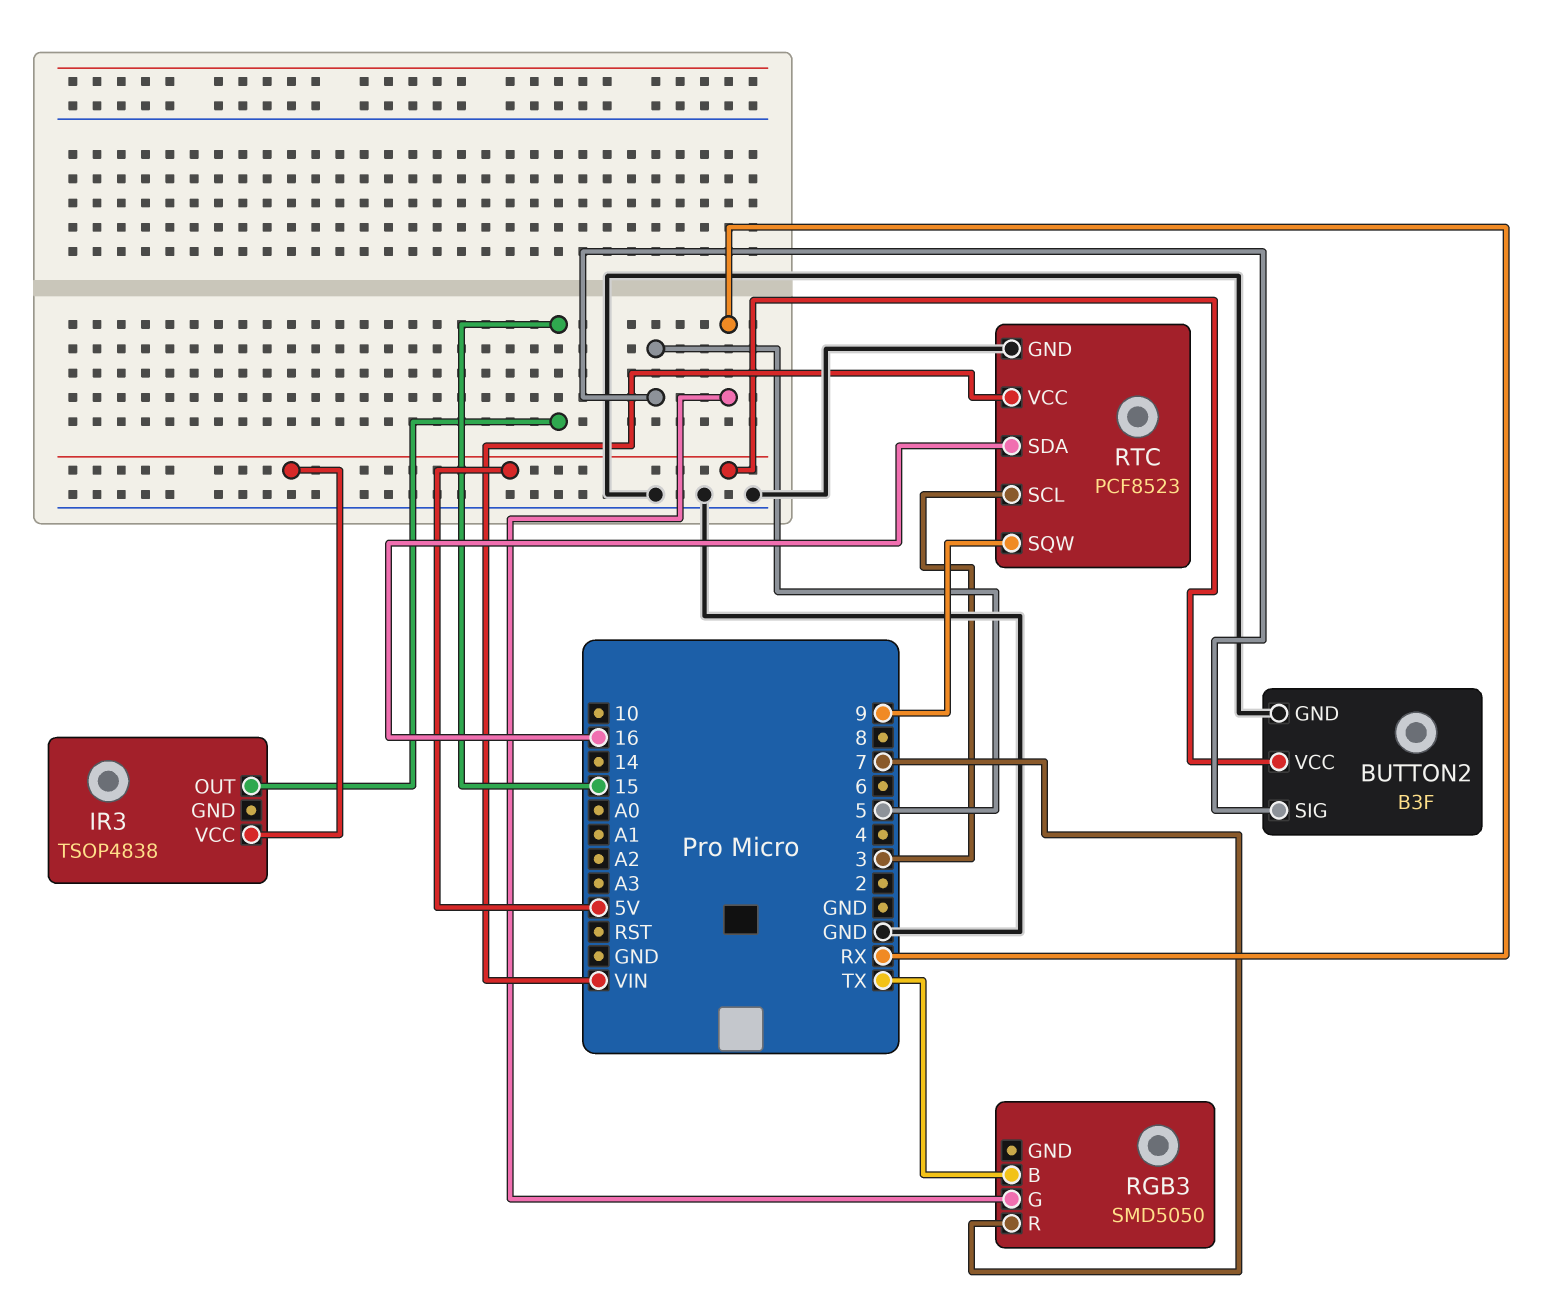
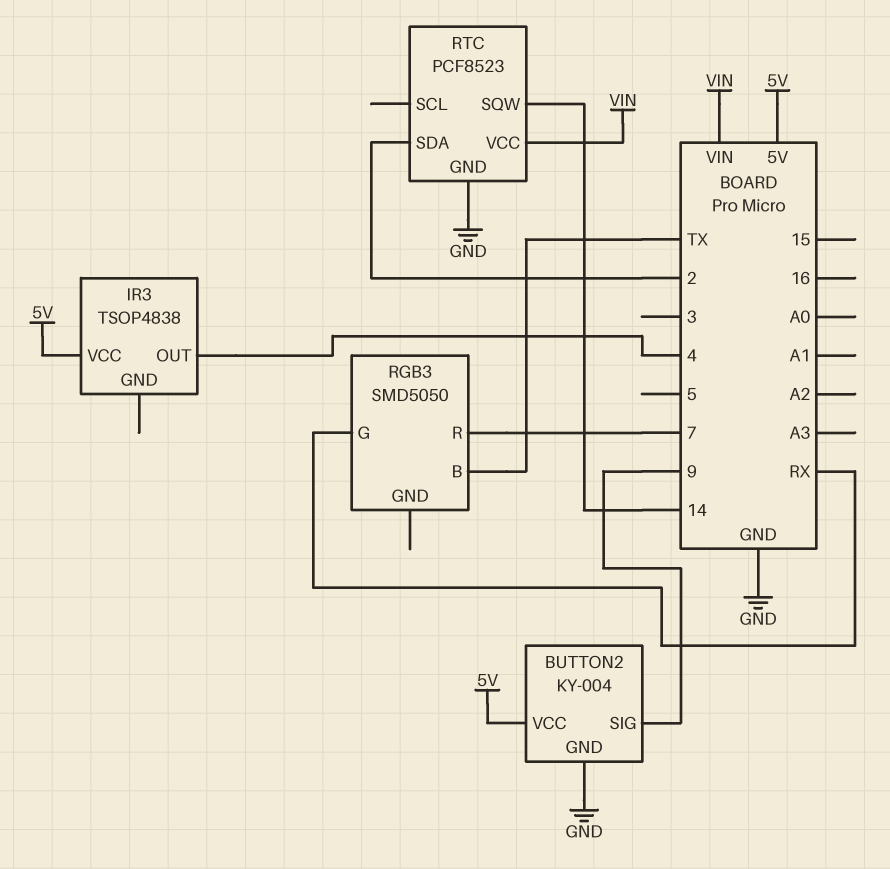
BUTTON2: B3F -> KY-004
BUTTON2 pin SIG: 5 -> 9
IR3 pin OUT: 15 -> 4
RTC pin SCL: 3 -> none
RTC pin SDA: 16 -> 2
RTC pin SQW: 9 -> 14

